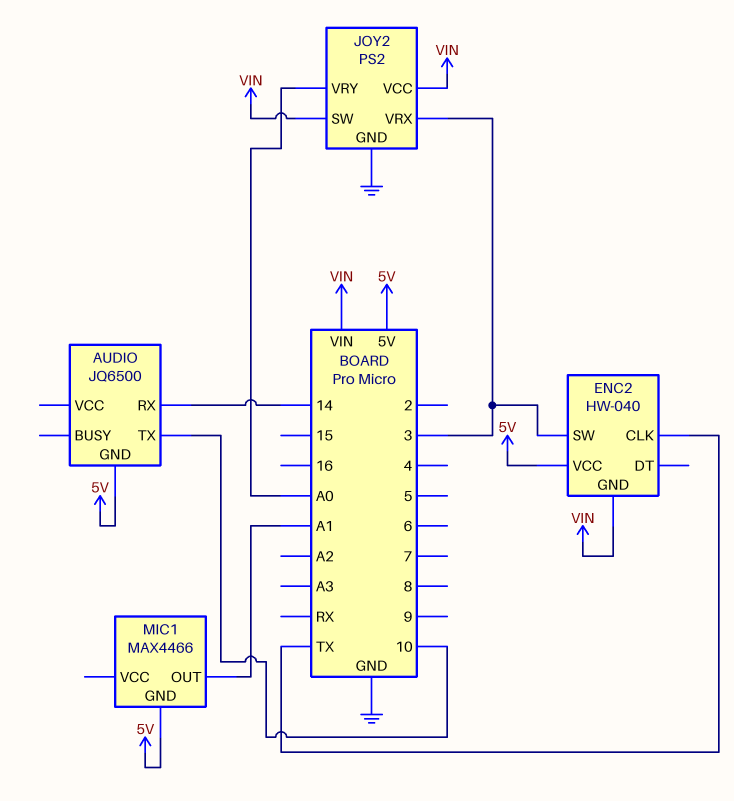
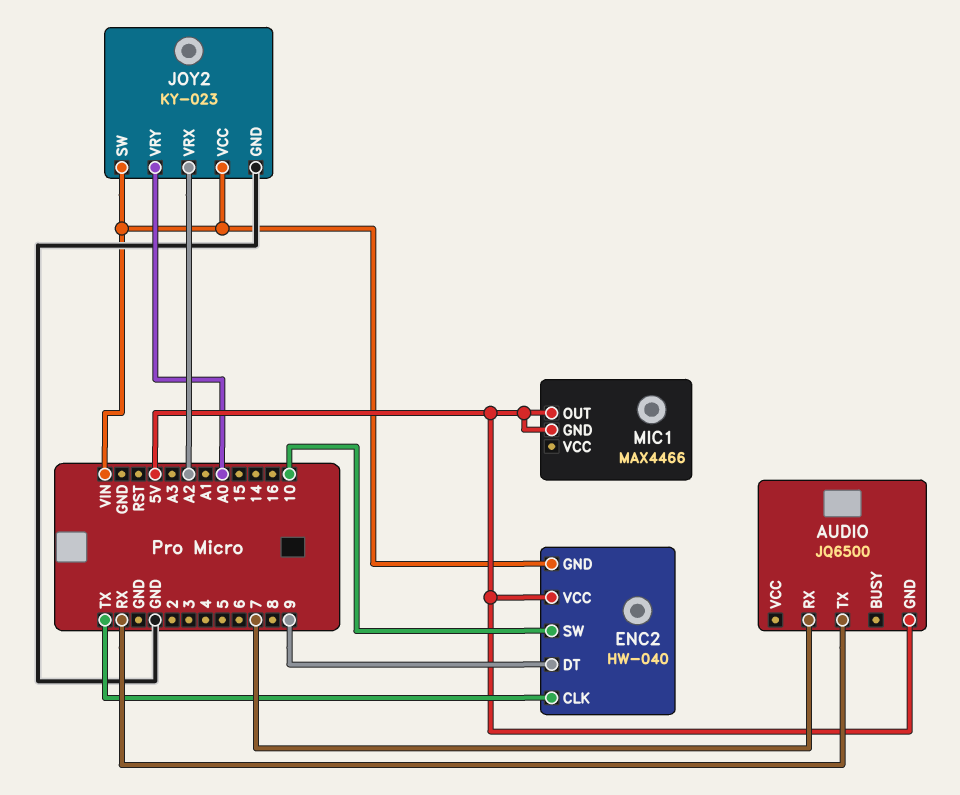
AUDIO pin RX: 14 -> 7
AUDIO pin TX: 10 -> RX
ENC2 pin DT: none -> 9
ENC2 pin SW: 3 -> 10
JOY2: PS2 -> KY-023
JOY2 pin VRX: 3 -> A2
MIC1 pin OUT: A1 -> 5V

